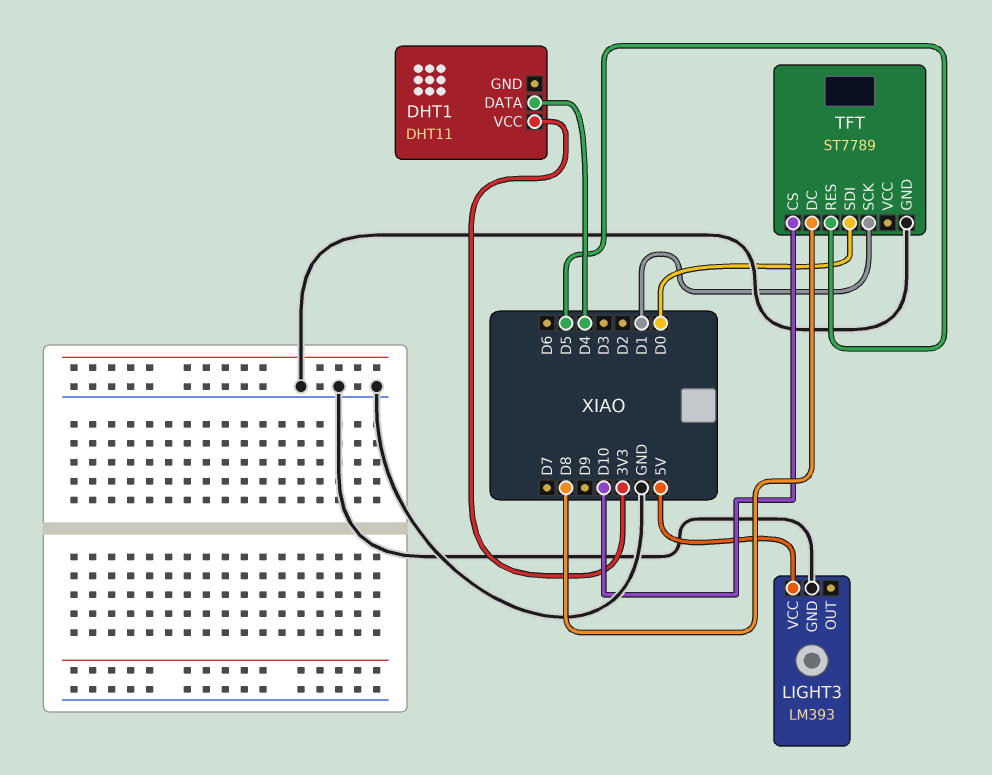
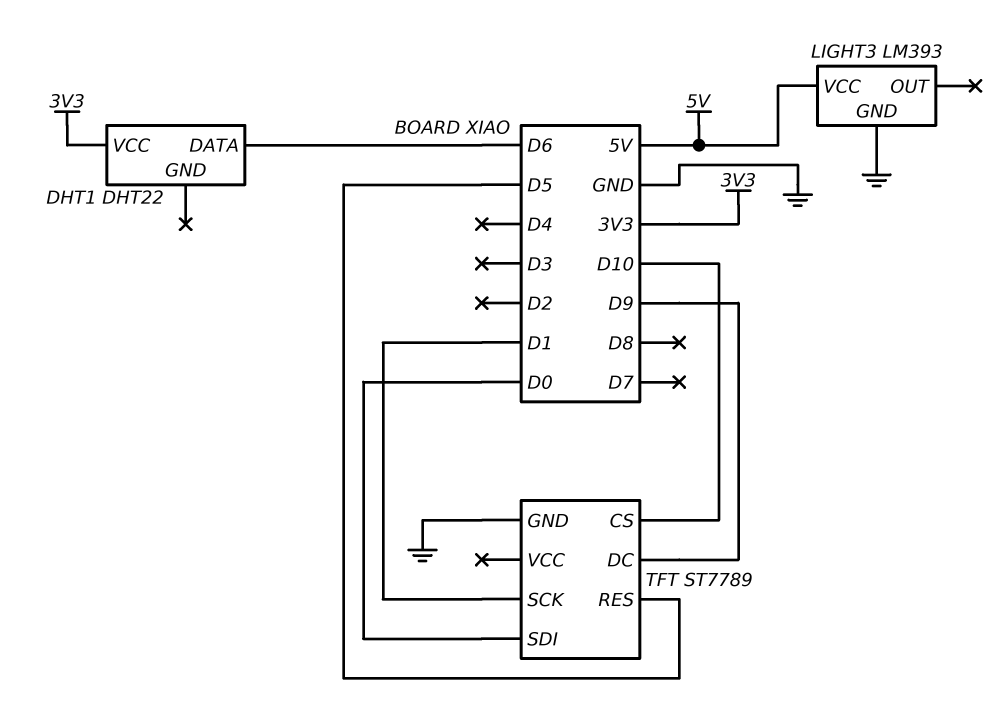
DHT1: DHT11 -> DHT22
DHT1 pin DATA: D4 -> D6
TFT pin DC: D8 -> D9

